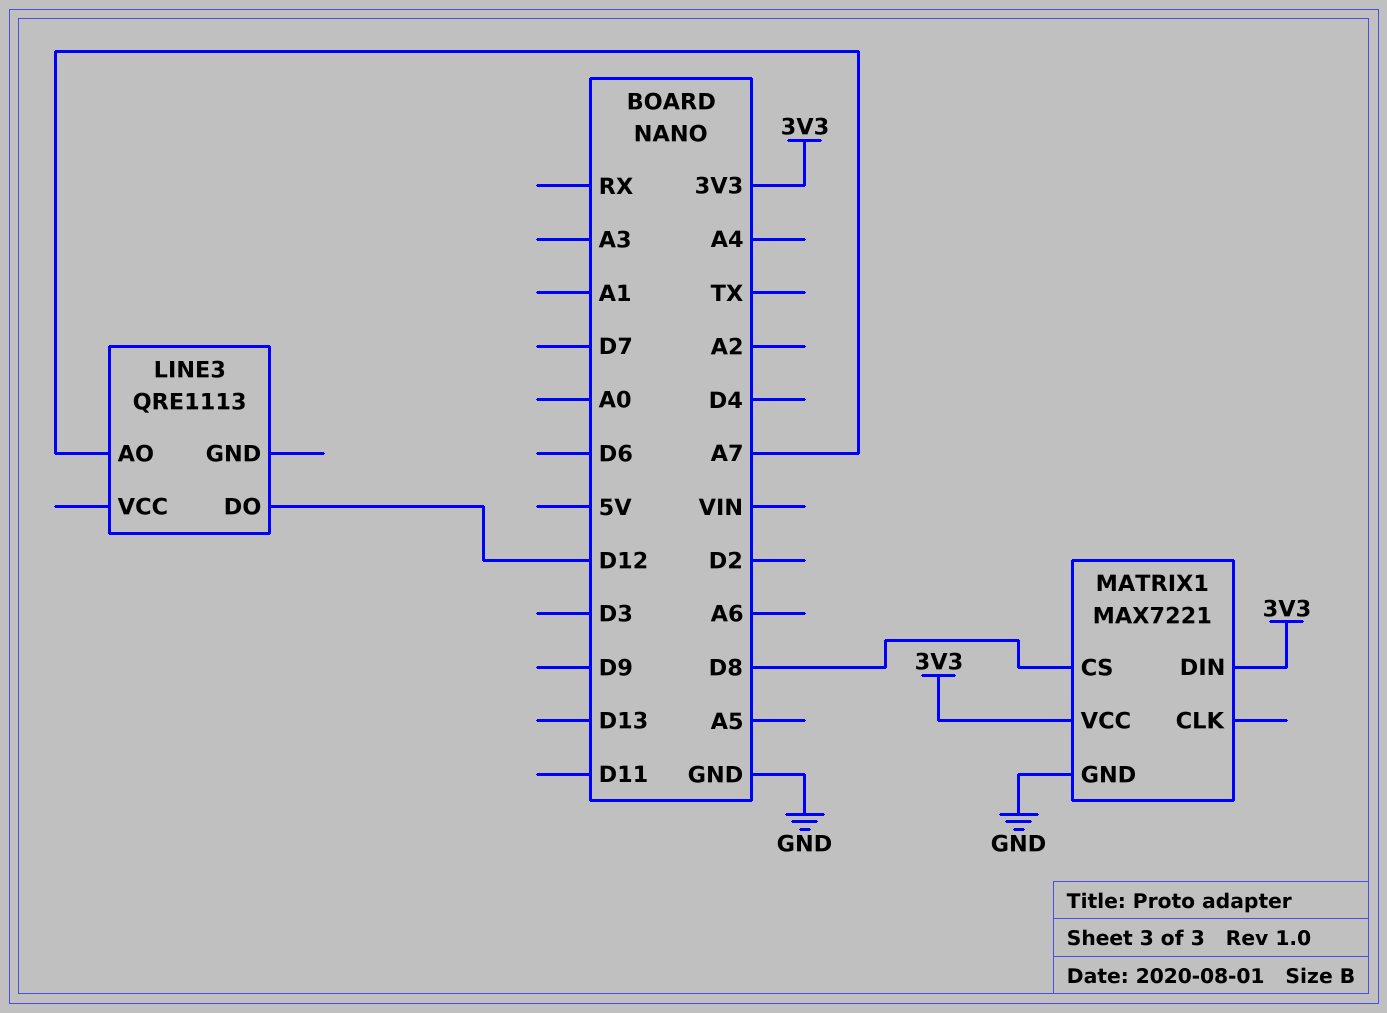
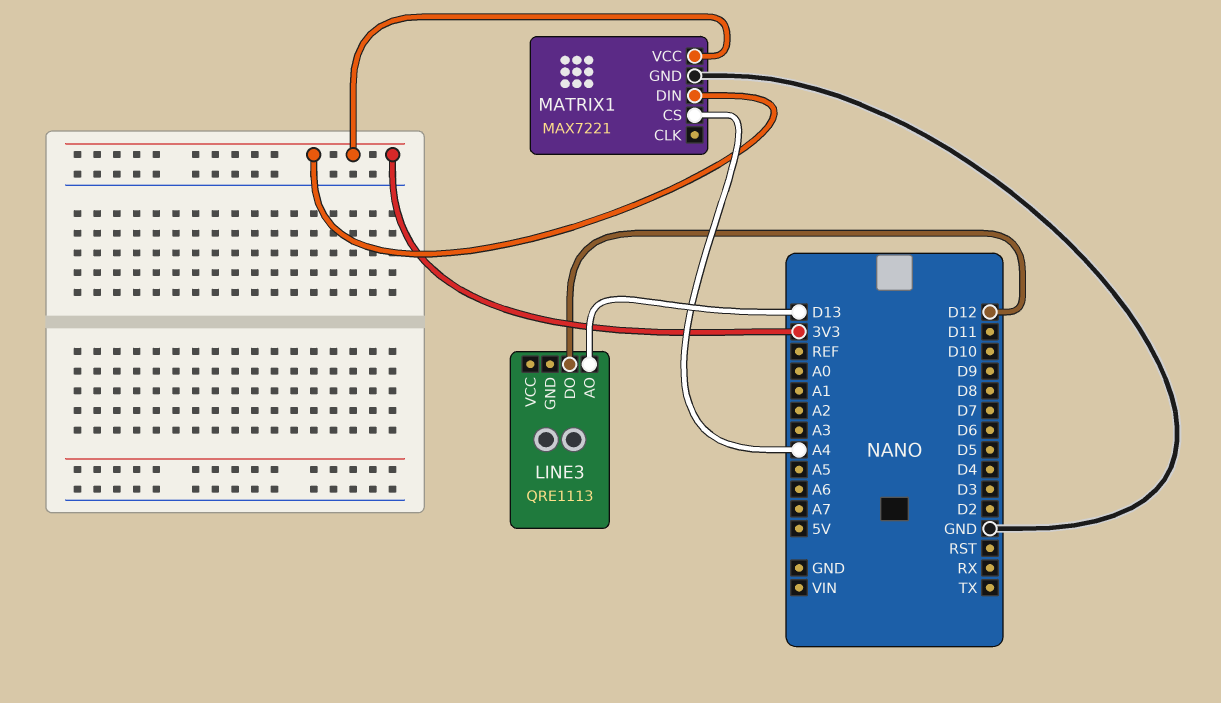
LINE3 pin AO: A7 -> D13
MATRIX1 pin CS: D8 -> A4

